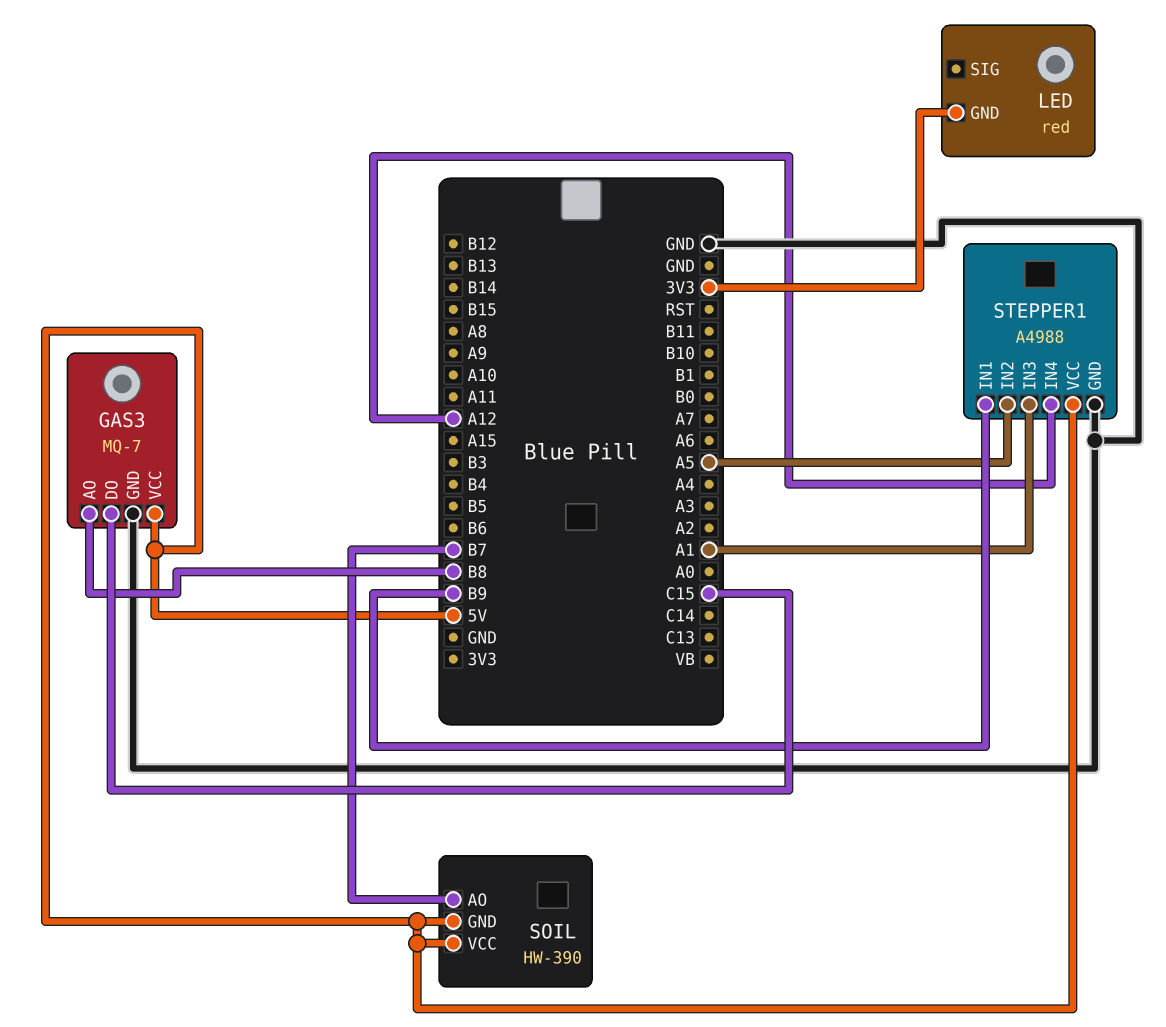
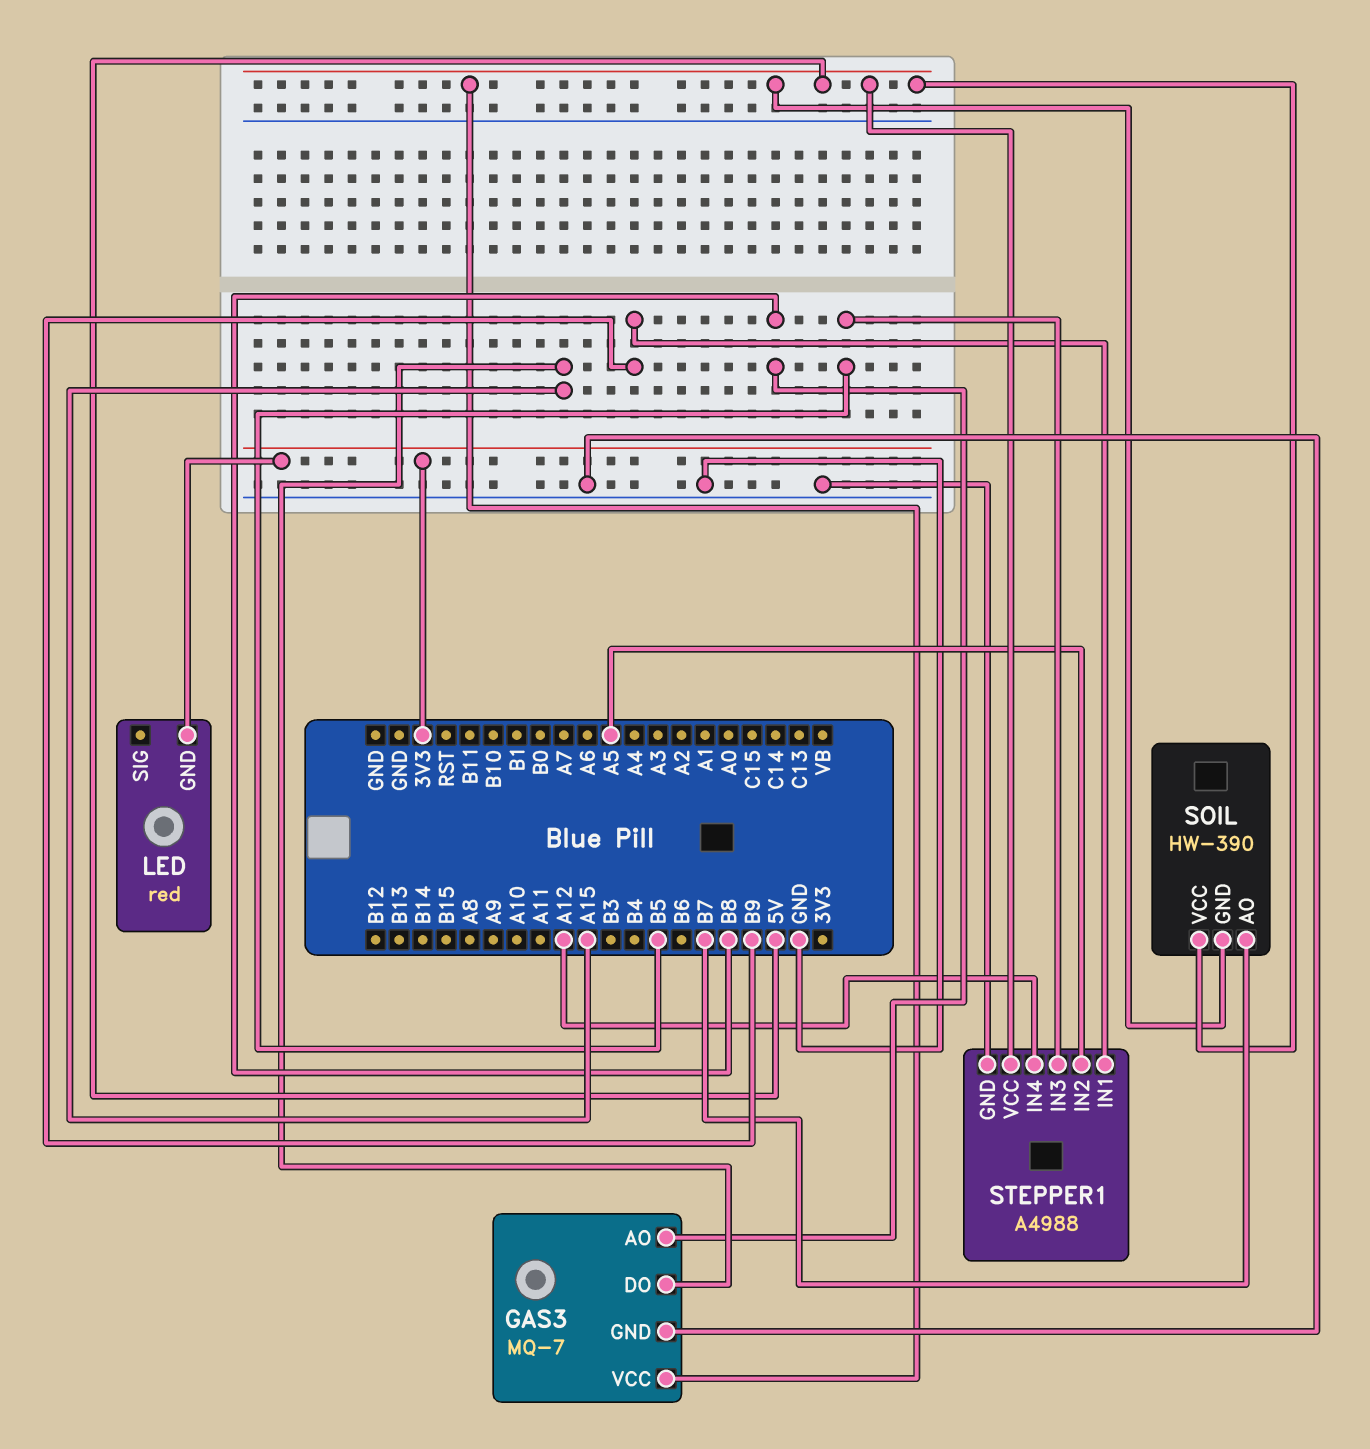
GAS3 pin DO: C15 -> A15
STEPPER1 pin IN3: A1 -> B5

